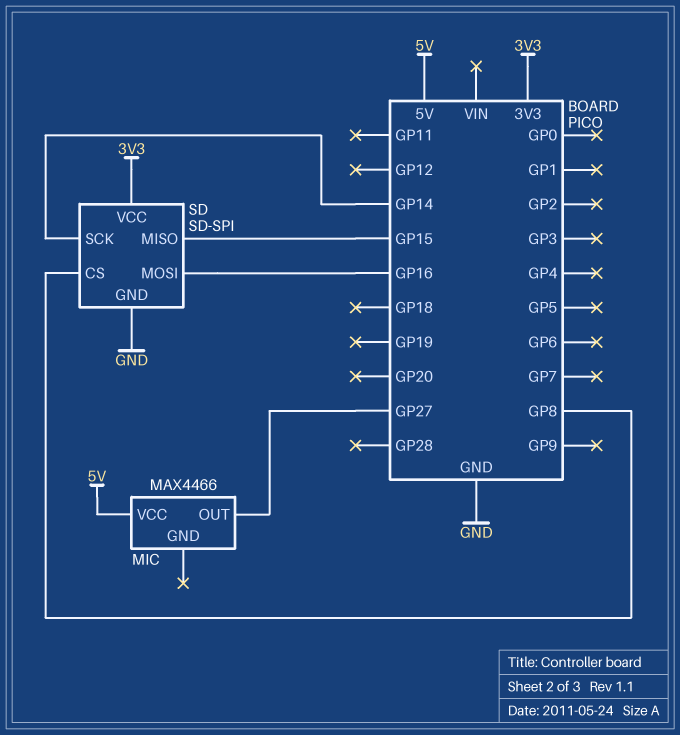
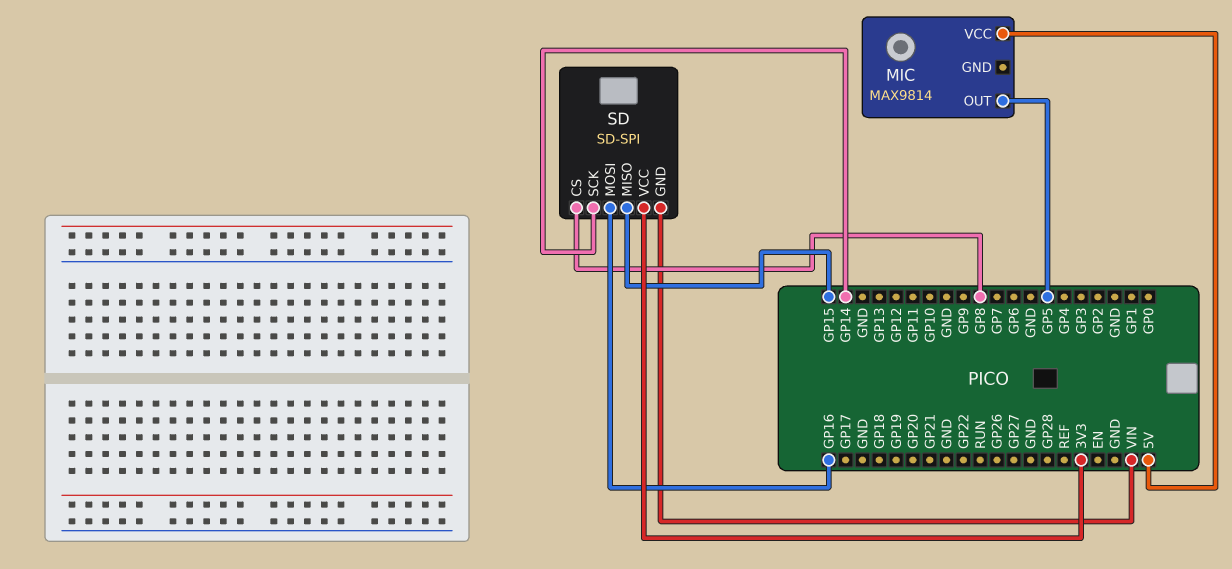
MIC: MAX4466 -> MAX9814
MIC pin OUT: GP27 -> GP5
SD pin GND: GND -> VIN

